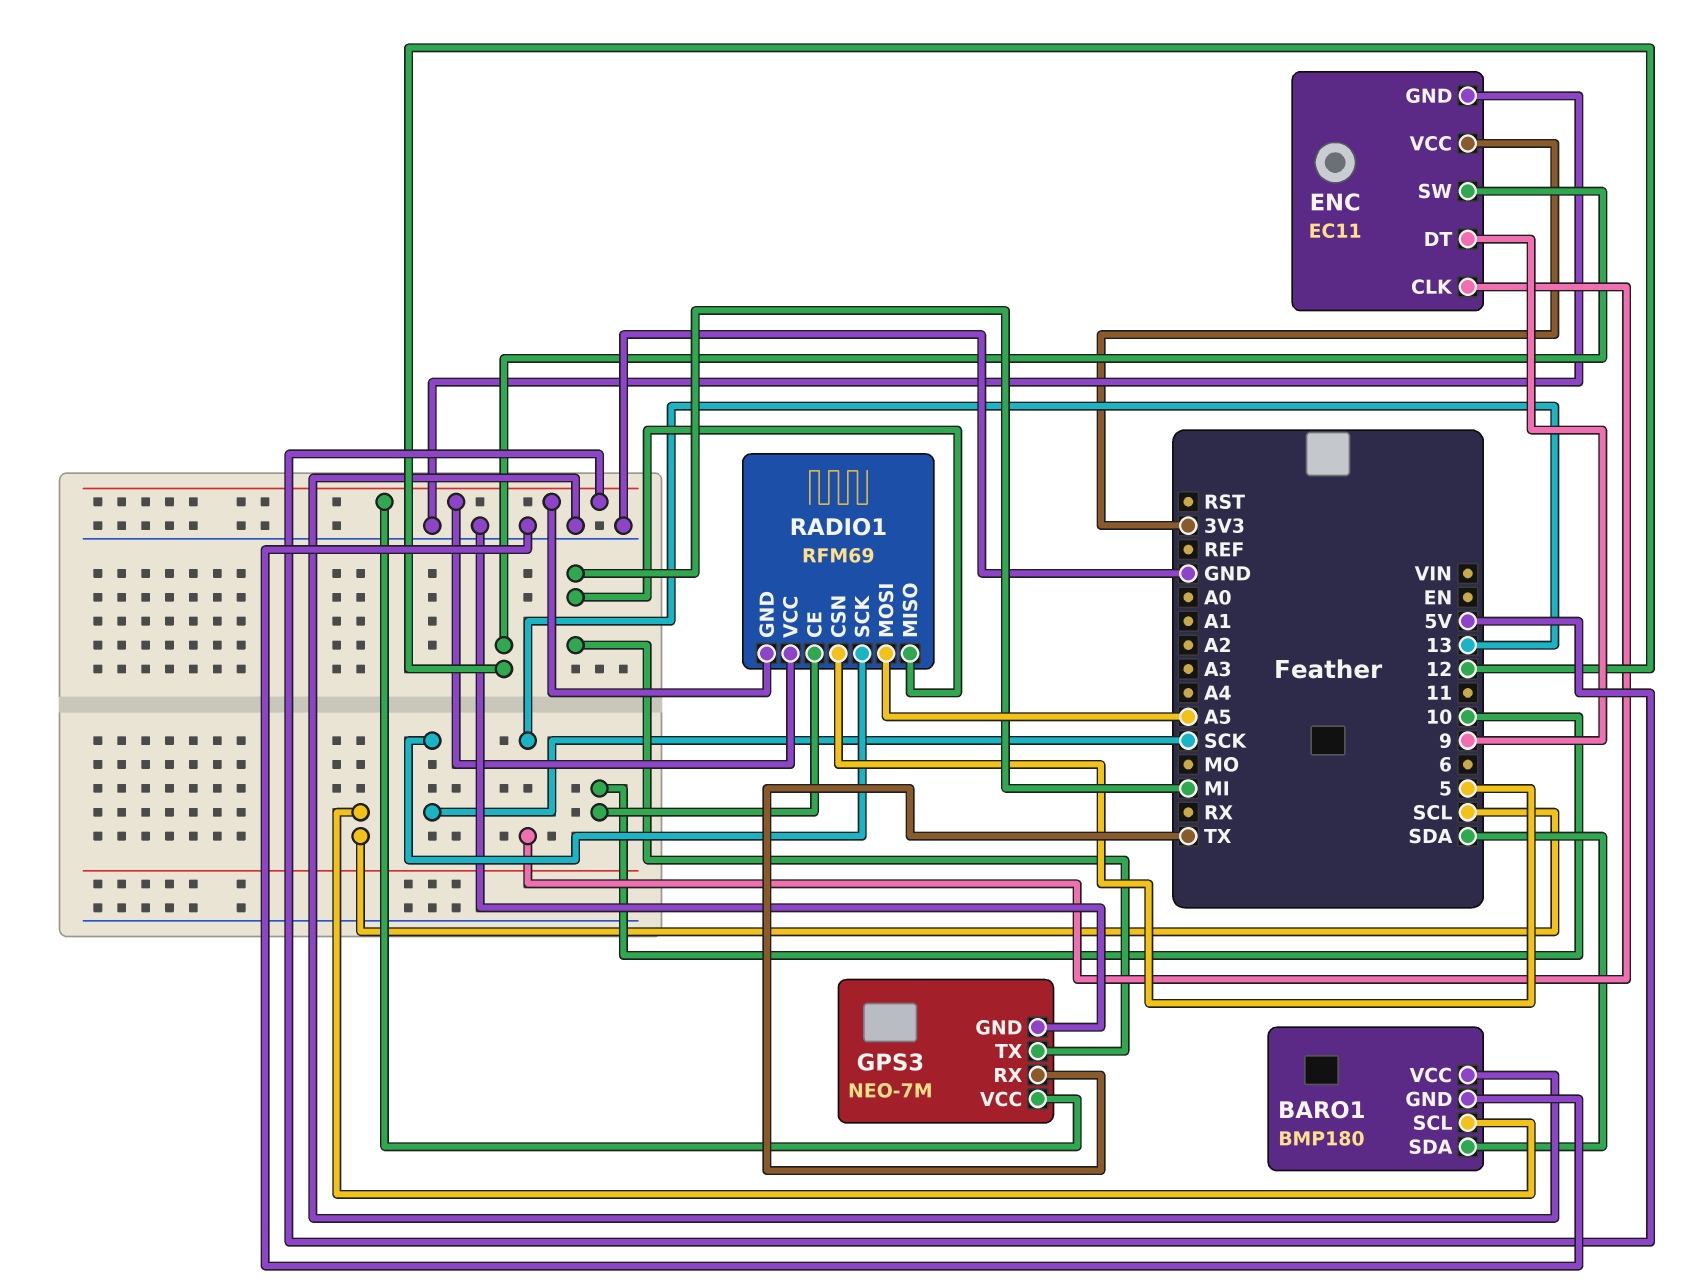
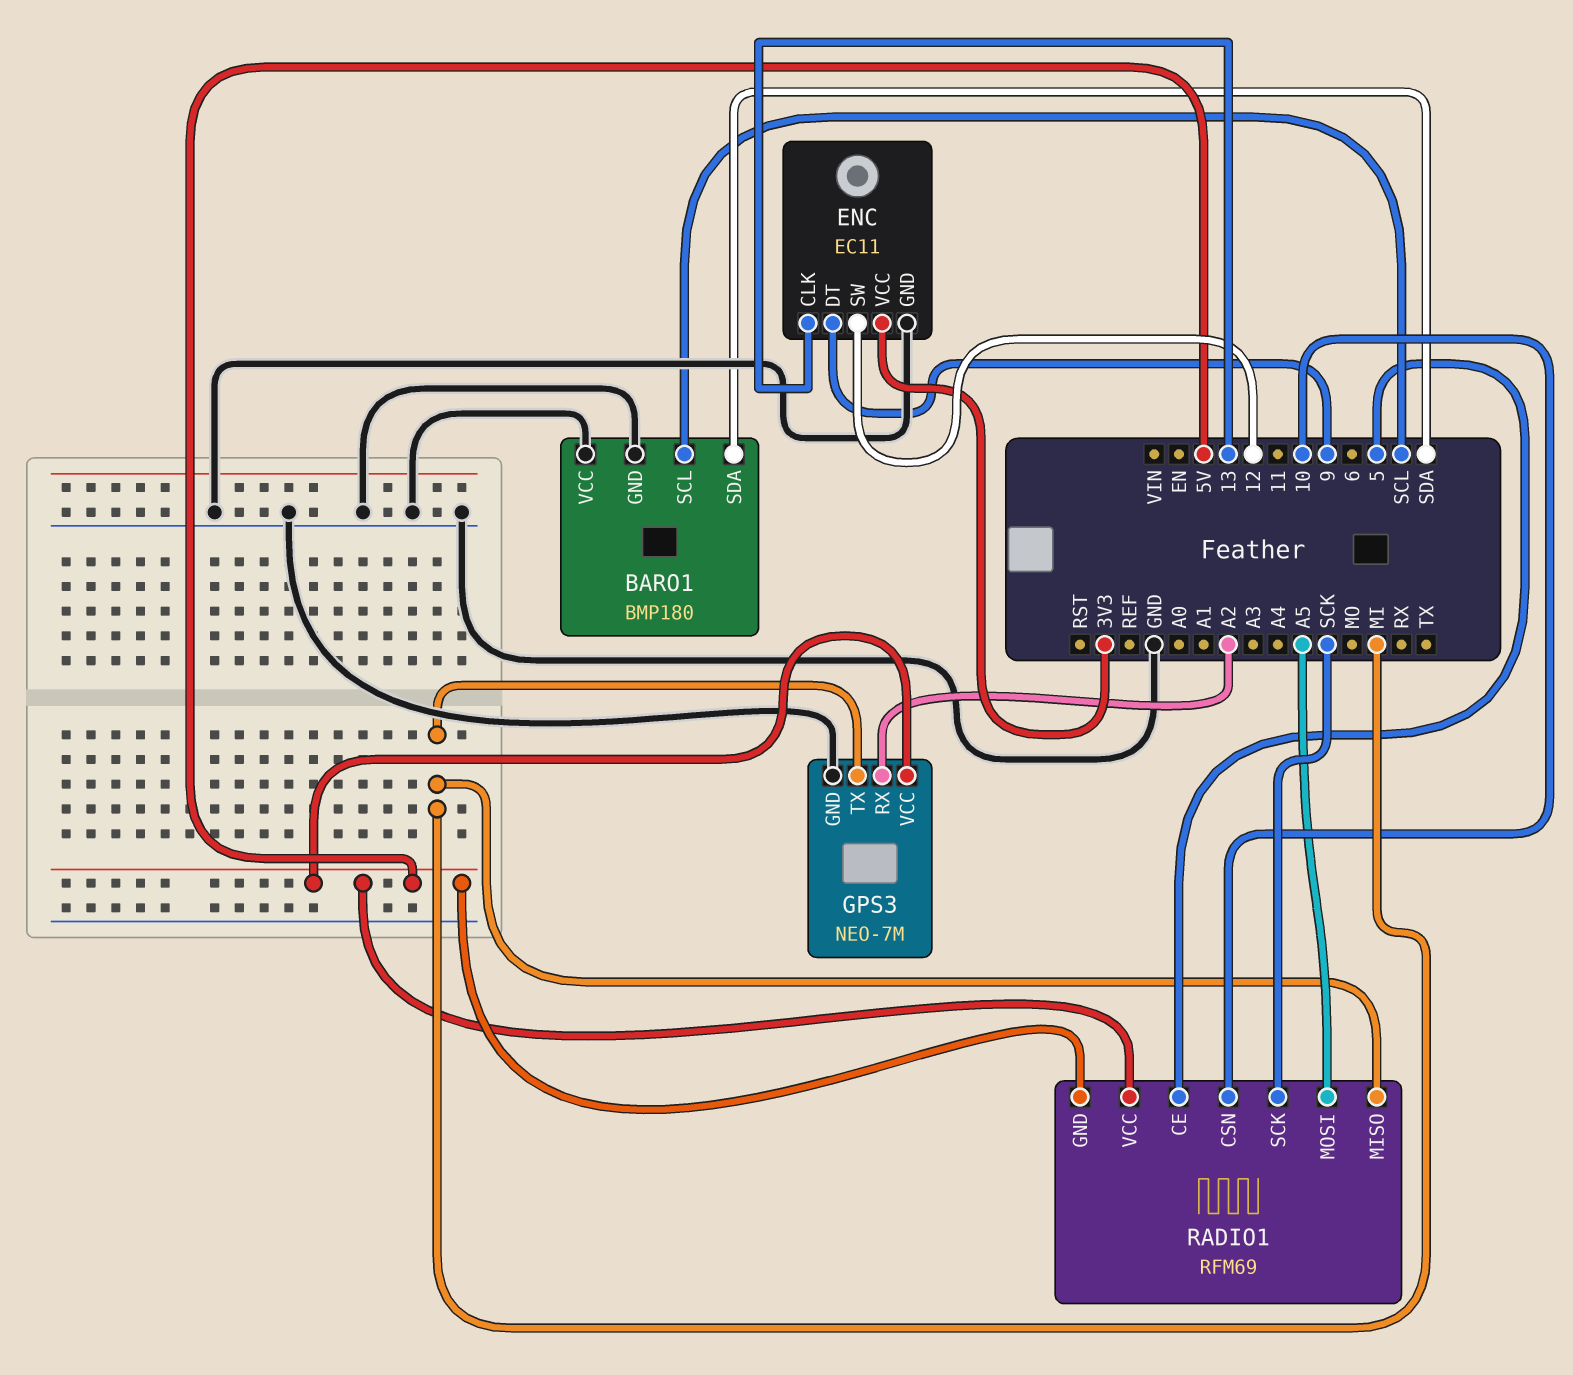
GPS3 pin RX: TX -> A2
RADIO1 pin CE: 10 -> 5
RADIO1 pin CSN: 5 -> 10

